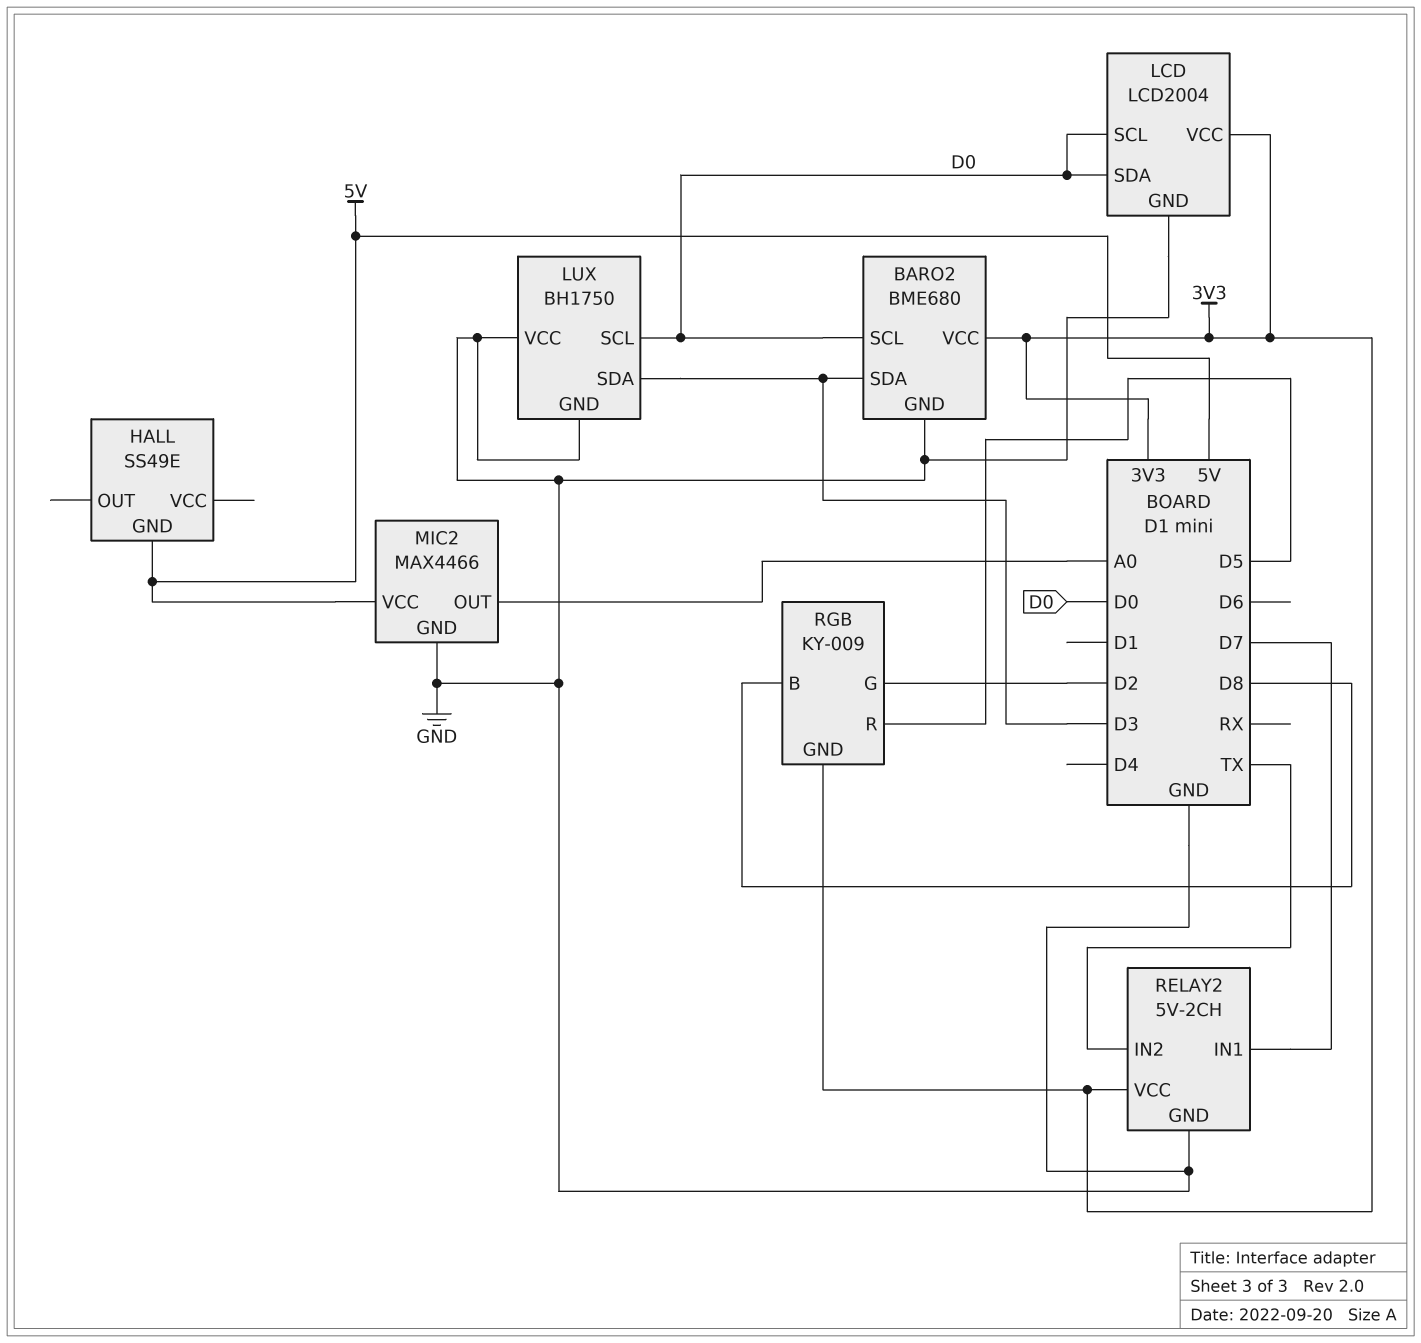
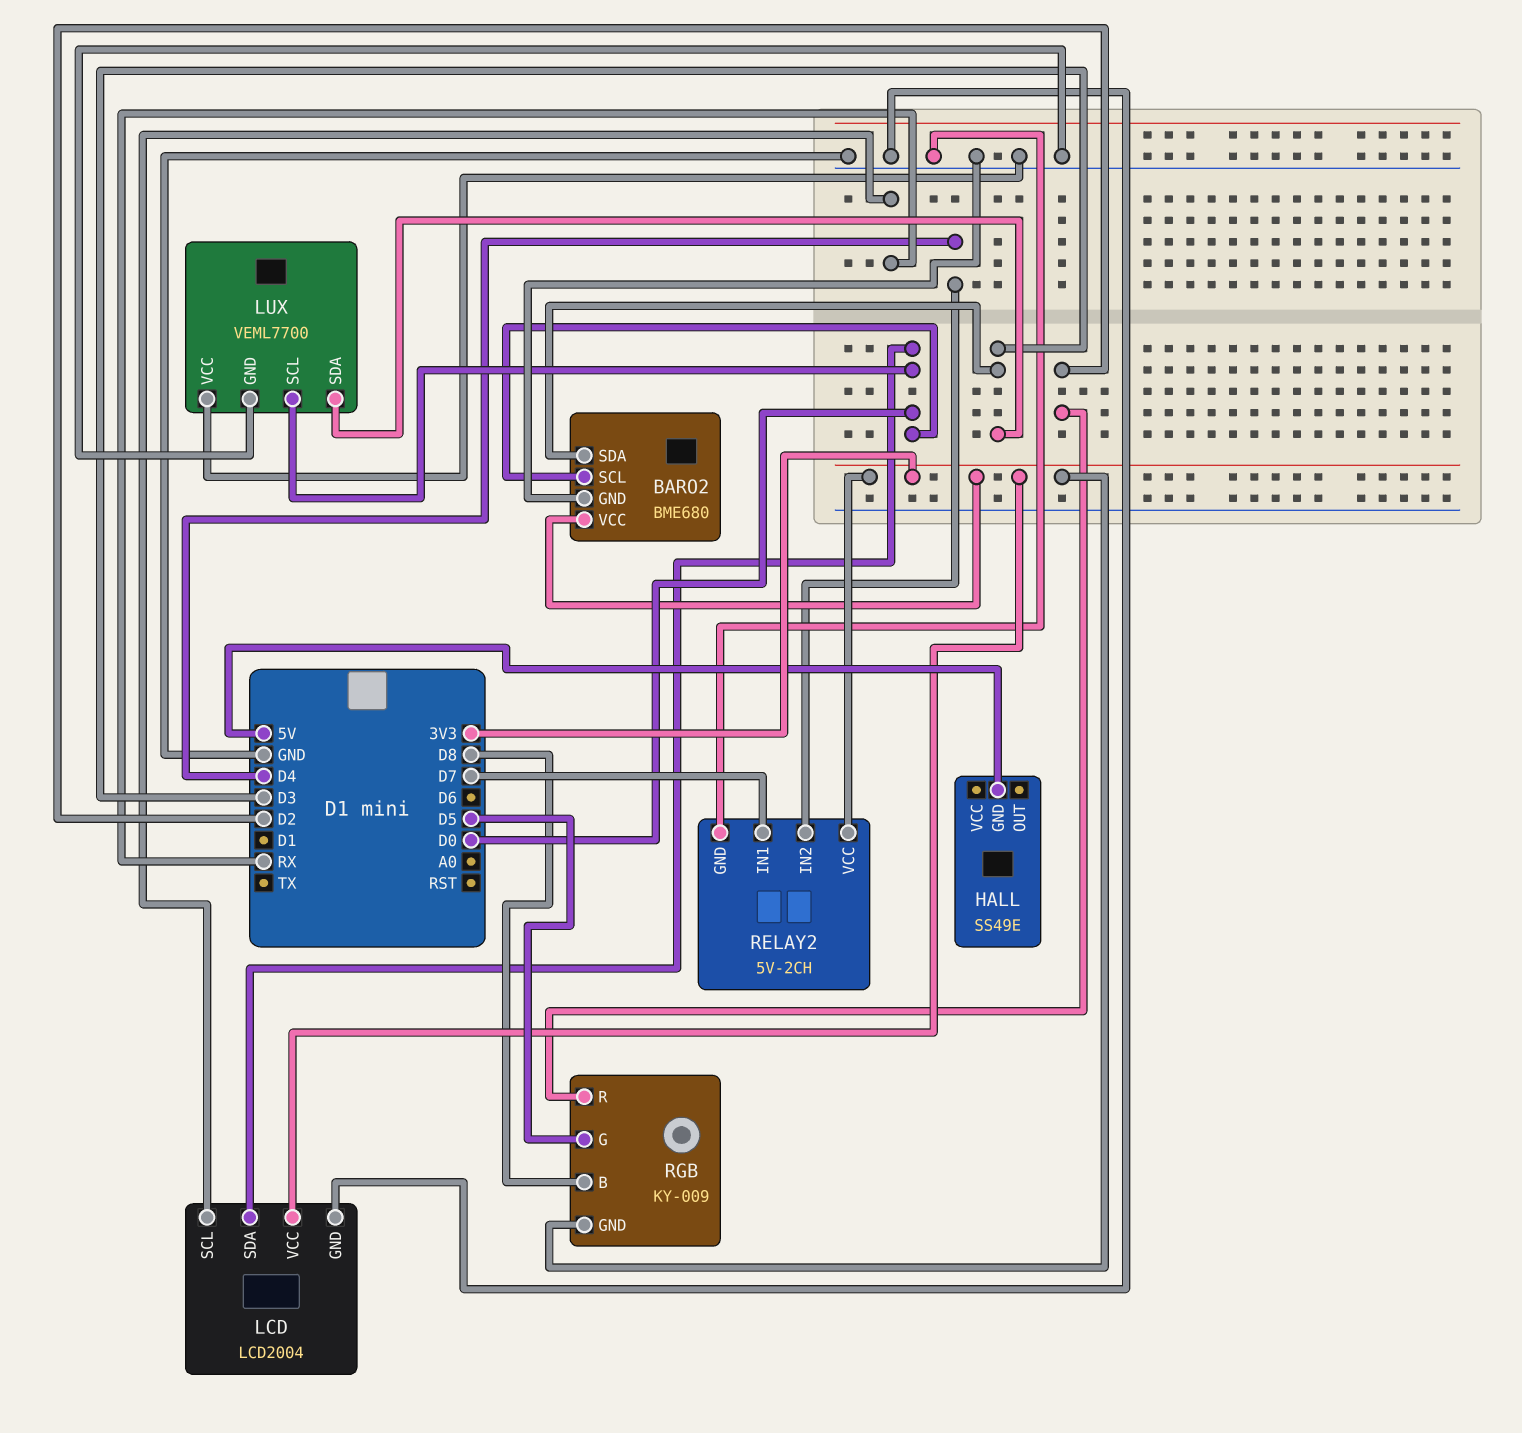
LCD pin SCL: D0 -> RX
LUX: BH1750 -> VEML7700
MIC2: MAX4466 -> none
MIC2 pin GND: GND -> none
MIC2 pin OUT: A0 -> none
MIC2 pin VCC: 5V -> none
RELAY2 pin IN2: TX -> D4
RGB pin G: D2 -> D5
RGB pin R: D5 -> D2

